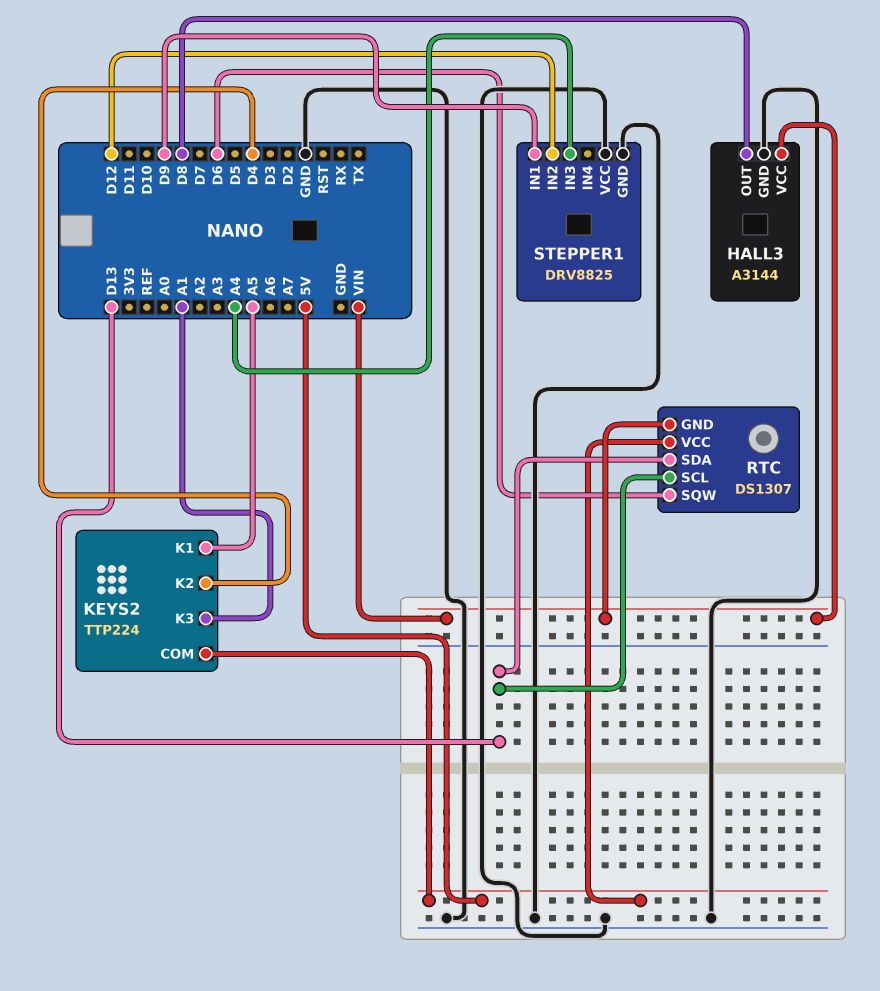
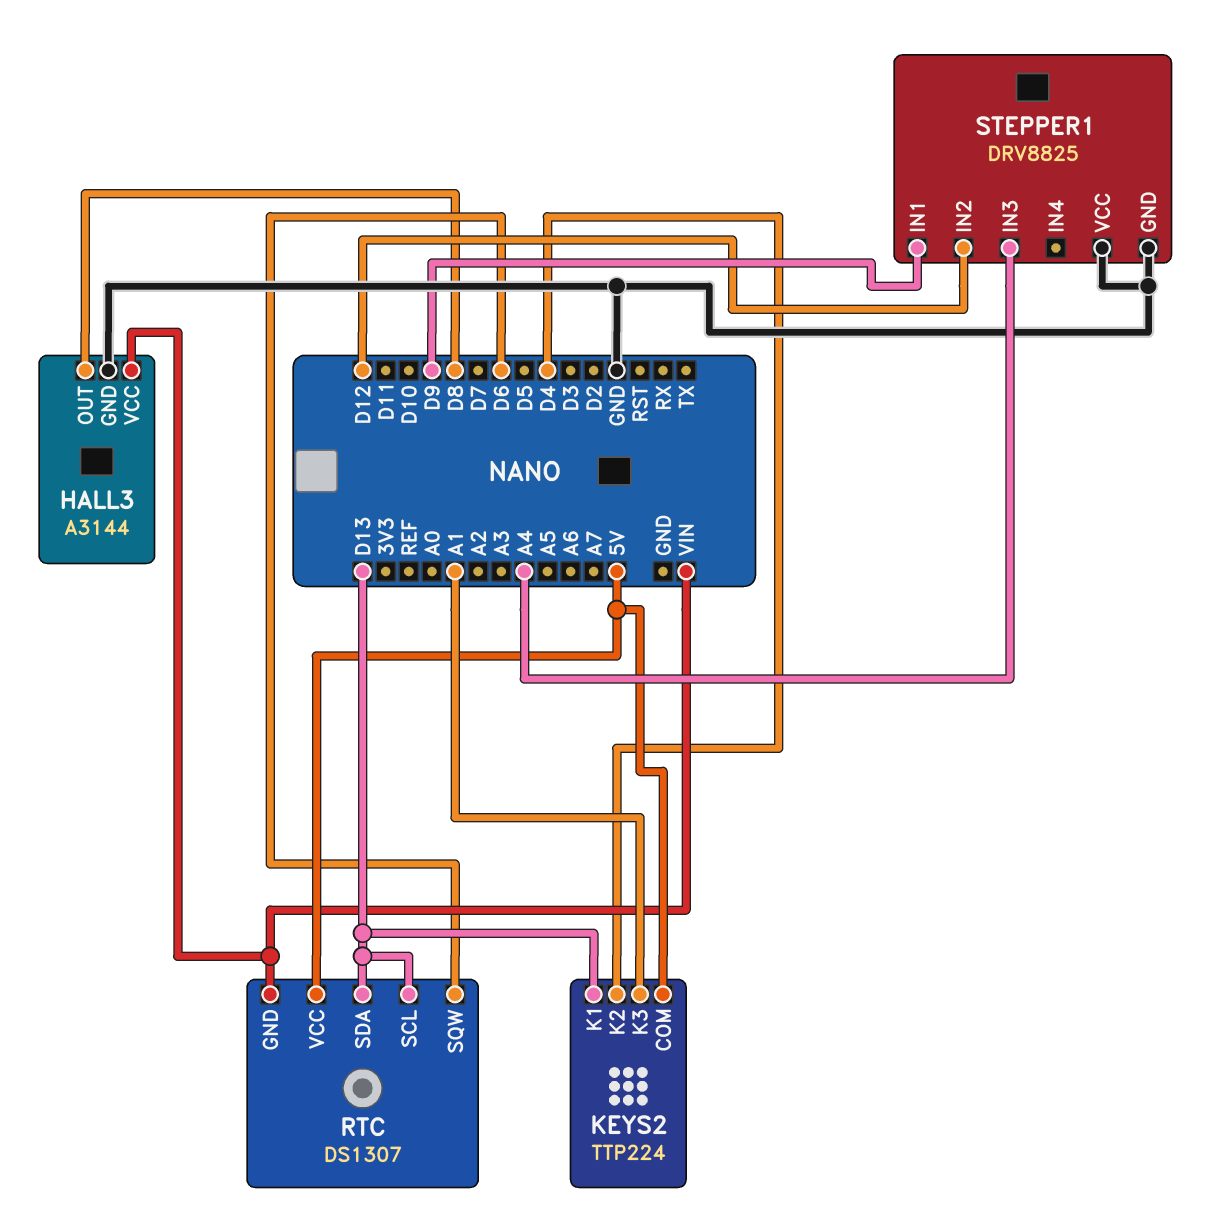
KEYS2 pin K1: A5 -> D13

